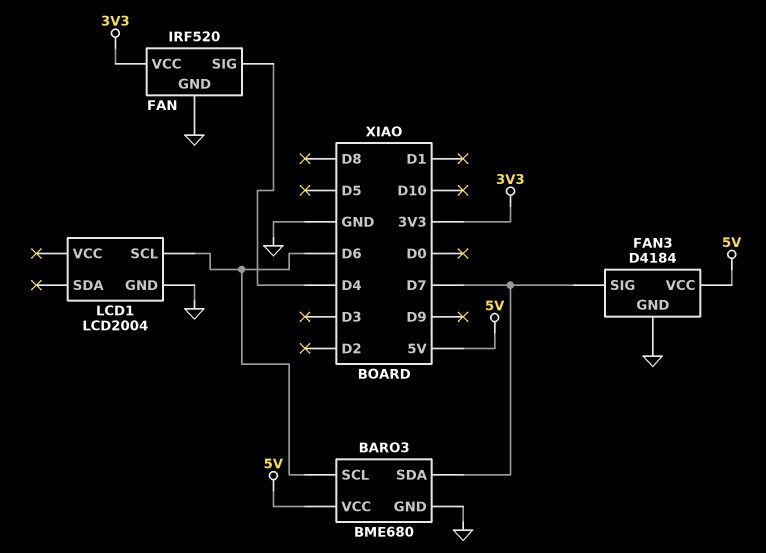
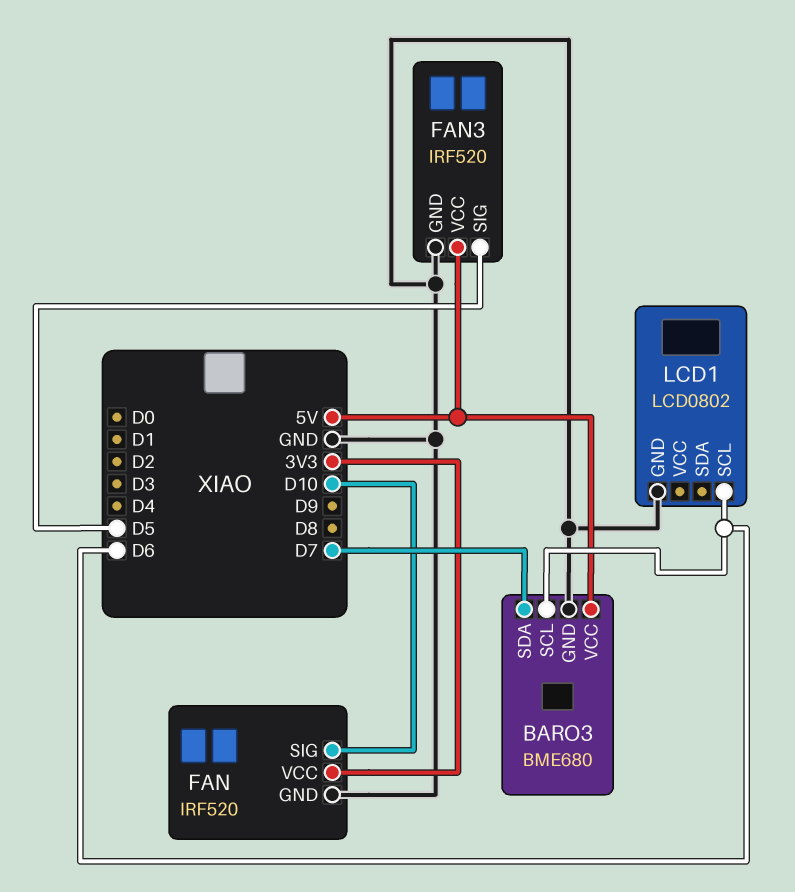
FAN pin SIG: D4 -> D10
FAN3: D4184 -> IRF520
FAN3 pin SIG: D7 -> D5
LCD1: LCD2004 -> LCD0802

